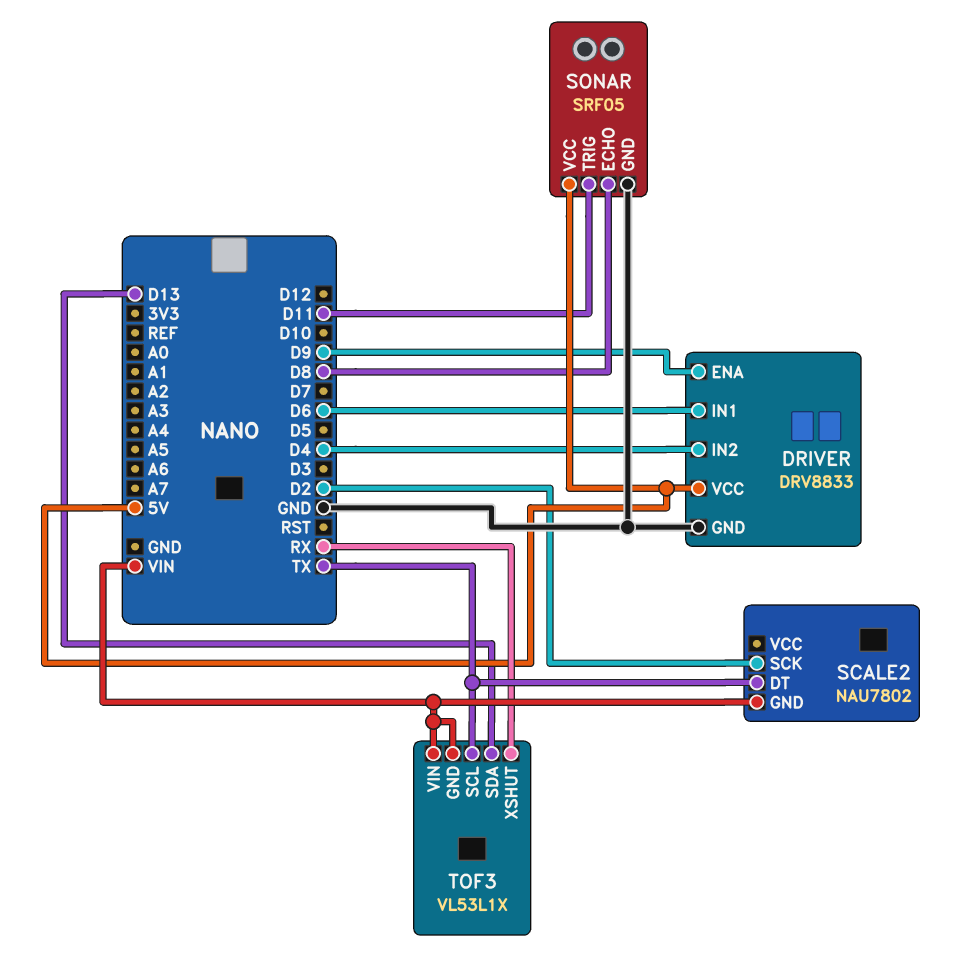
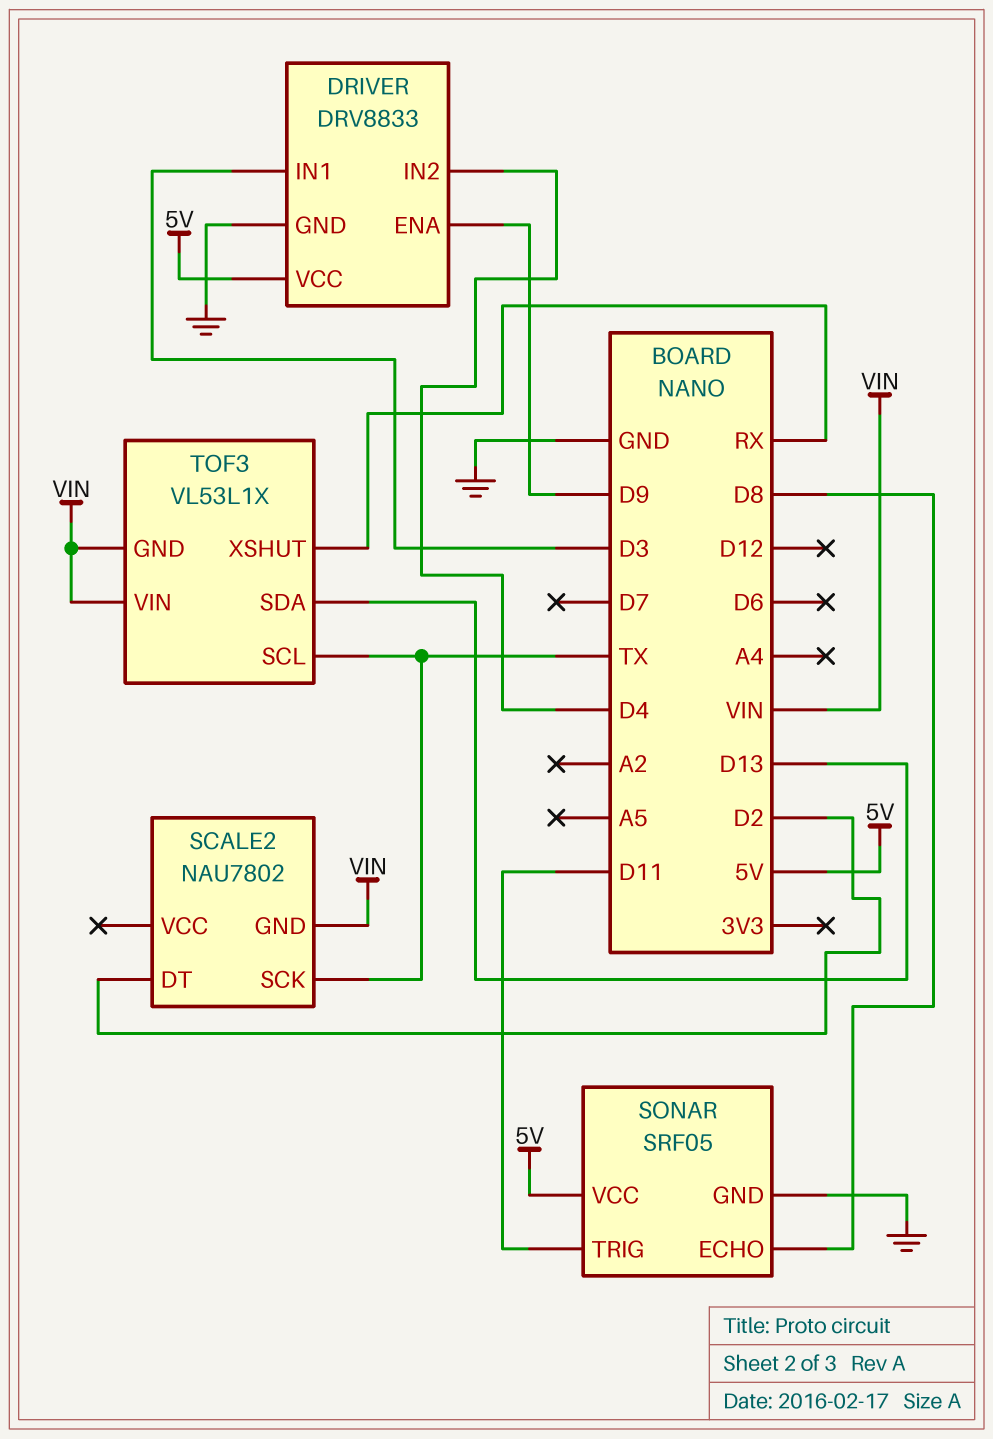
DRIVER pin IN1: D6 -> D3
SCALE2 pin DT: TX -> D2
SCALE2 pin SCK: D2 -> TX

